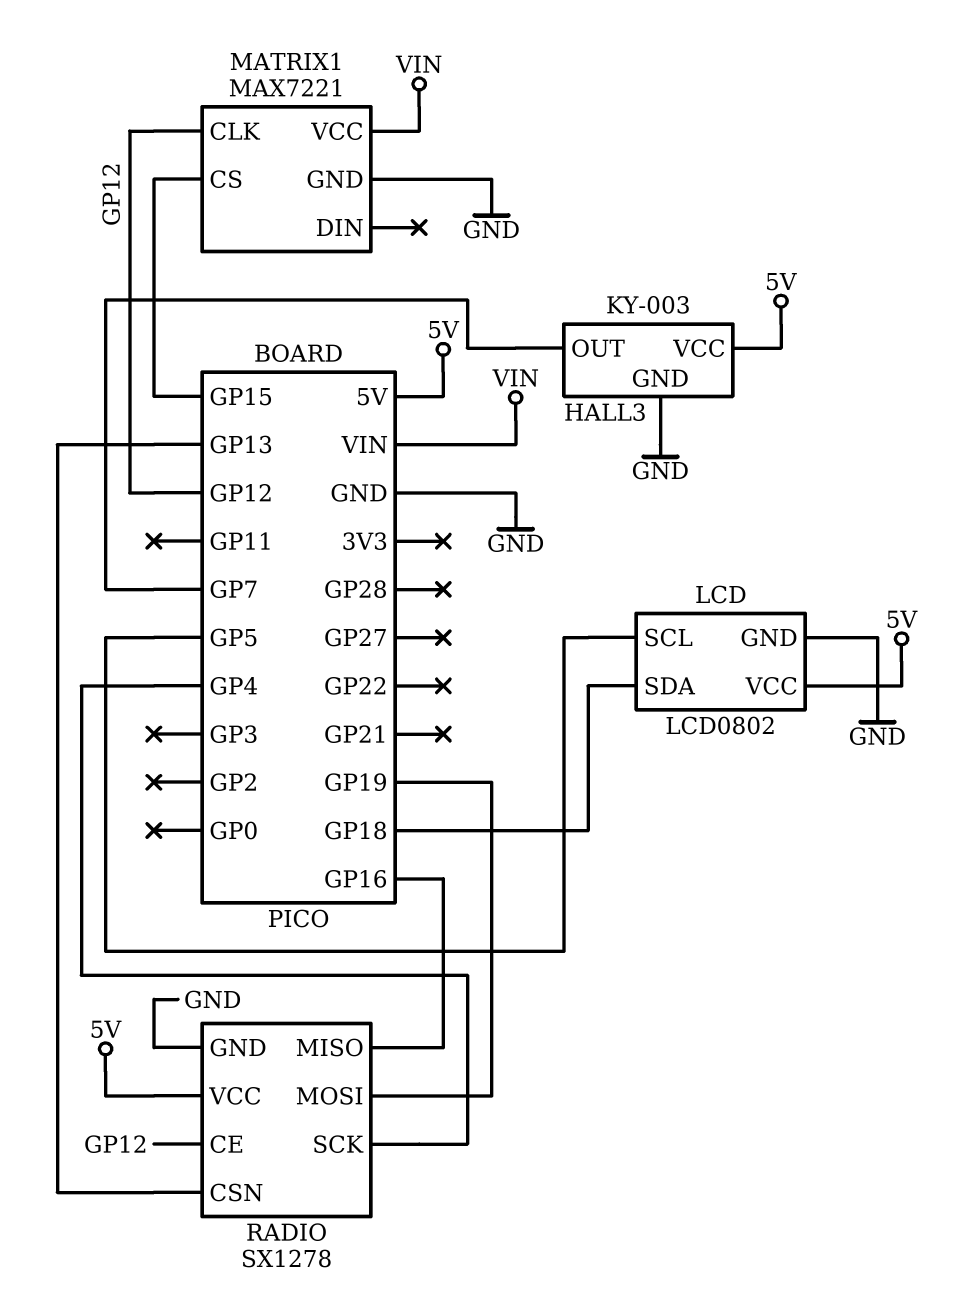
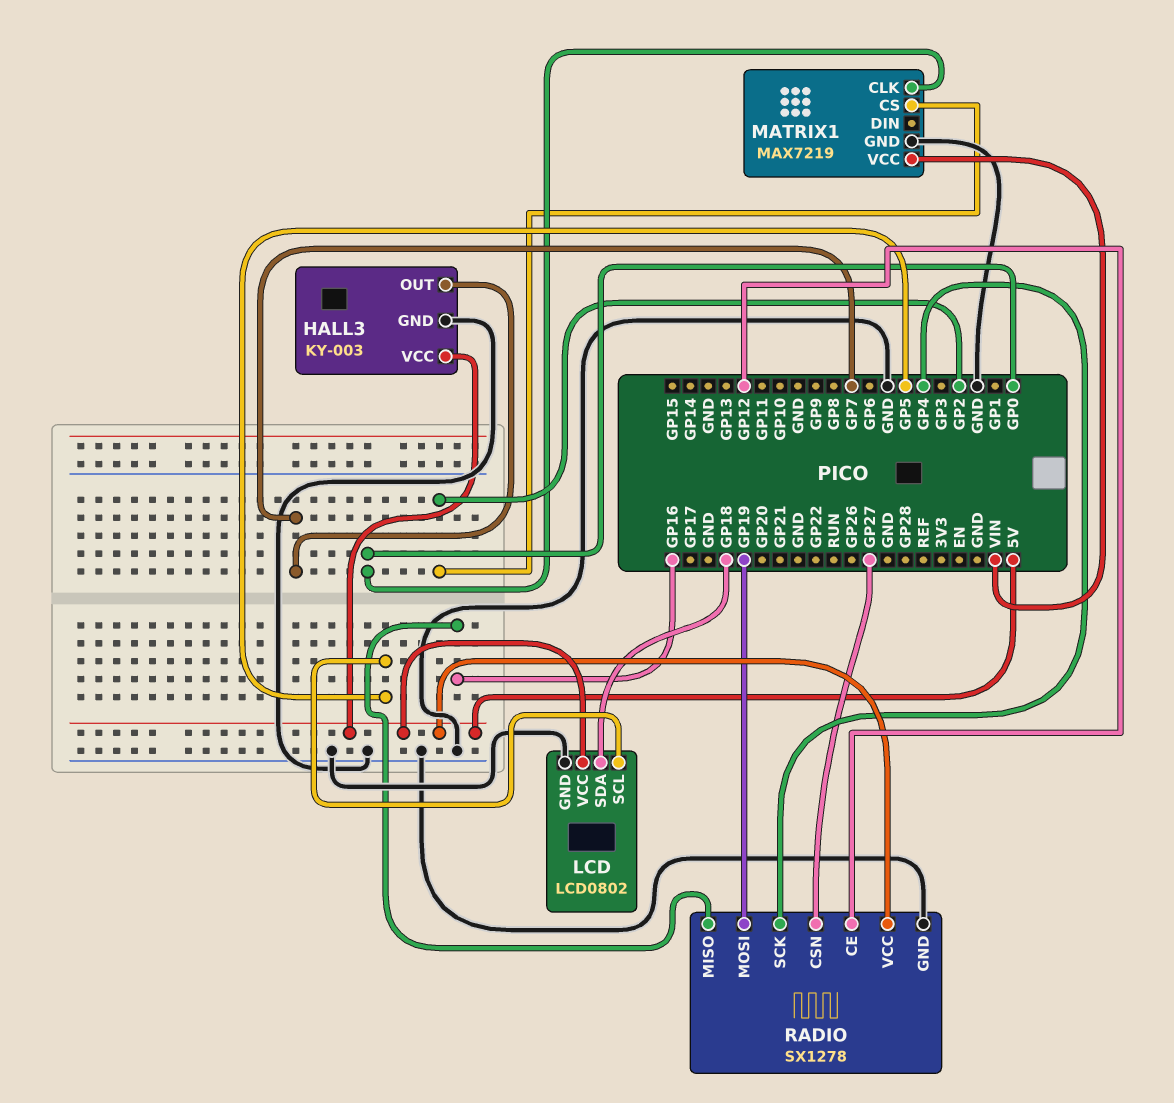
MATRIX1: MAX7221 -> MAX7219
MATRIX1 pin CLK: GP12 -> GP0
MATRIX1 pin CS: GP15 -> GP2
RADIO pin CSN: GP13 -> GP27

